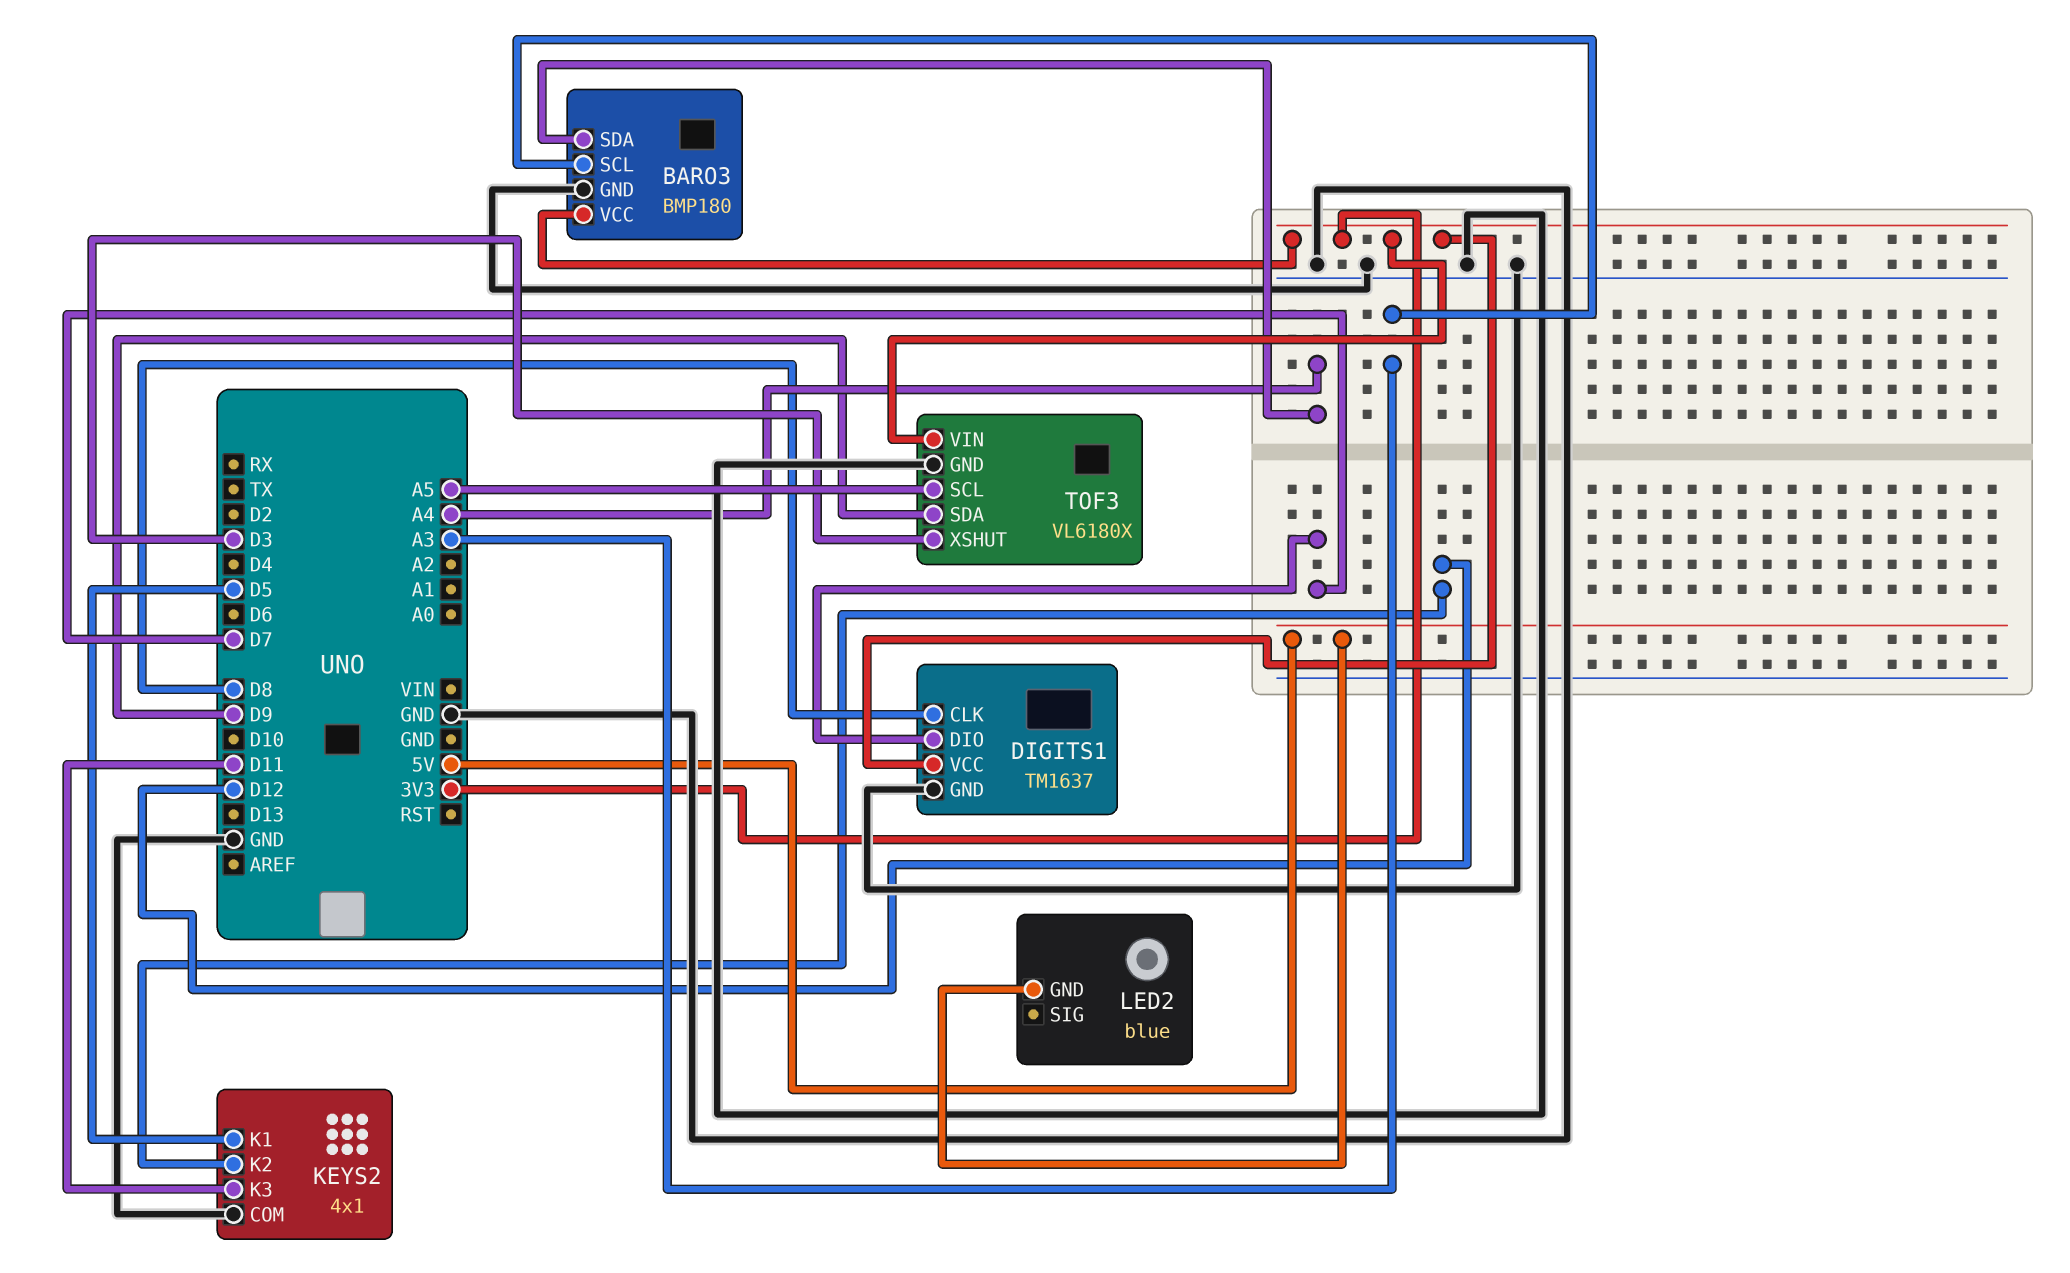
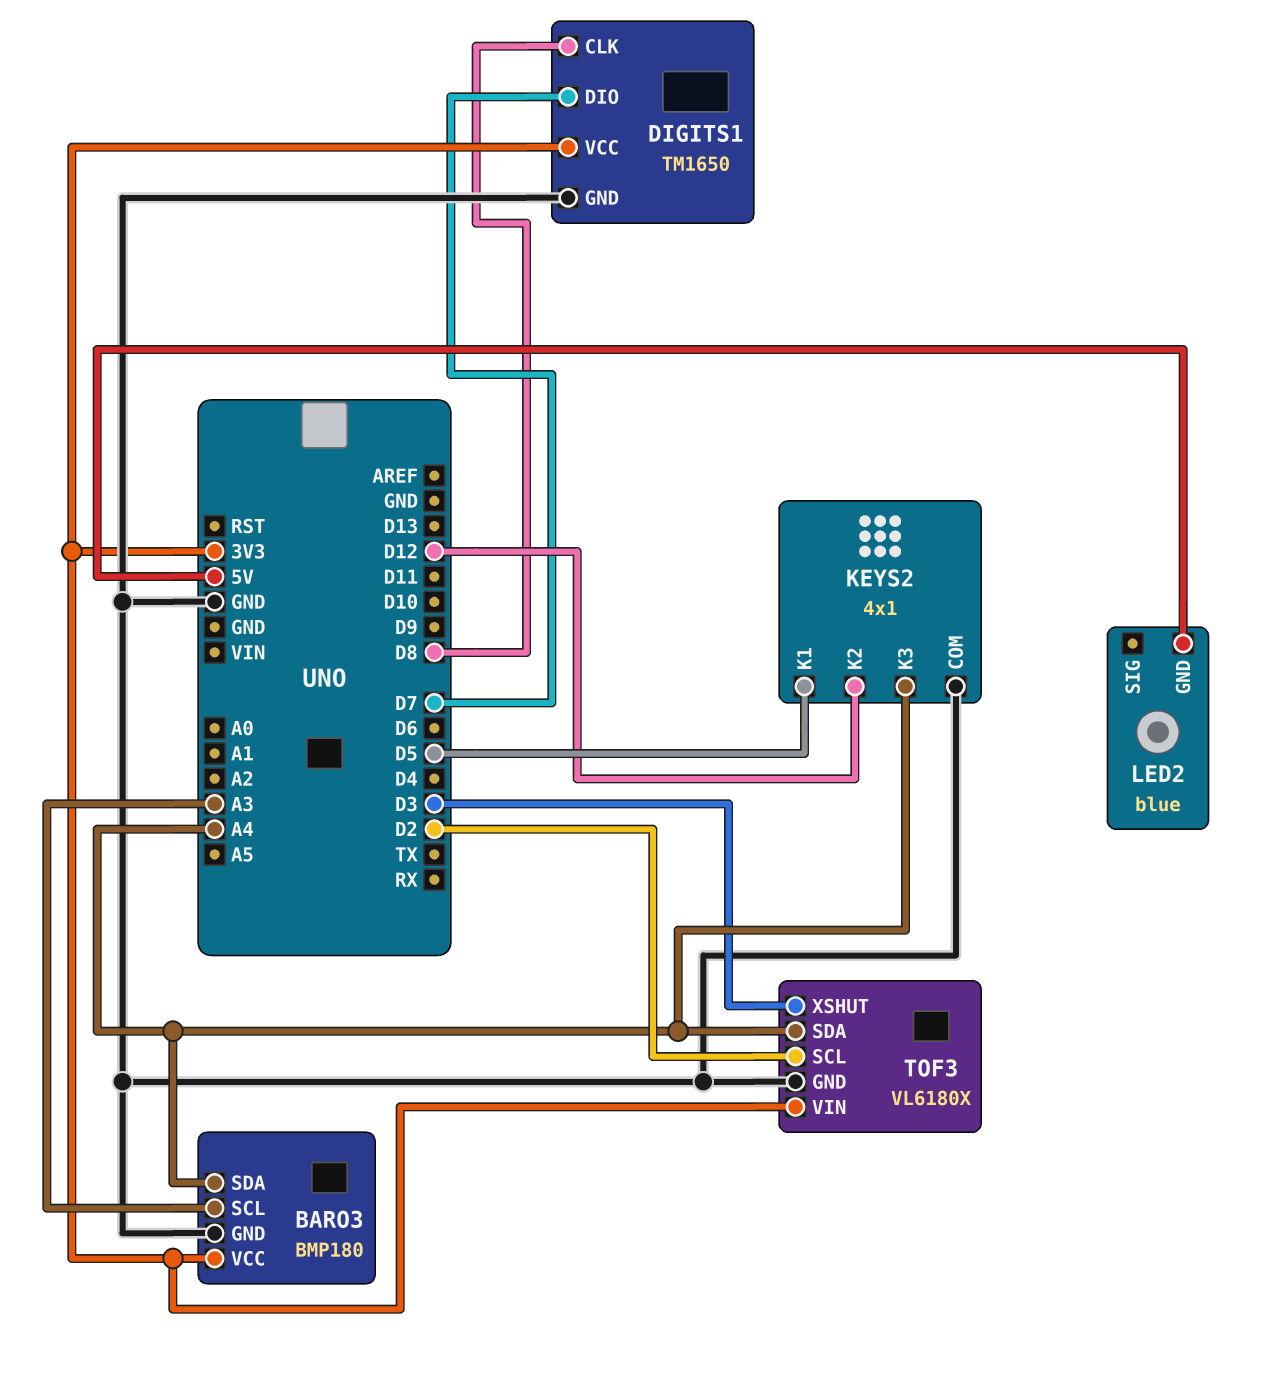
DIGITS1: TM1637 -> TM1650
KEYS2 pin K3: D11 -> A4
TOF3 pin SCL: A5 -> D2
TOF3 pin SDA: D9 -> A4

